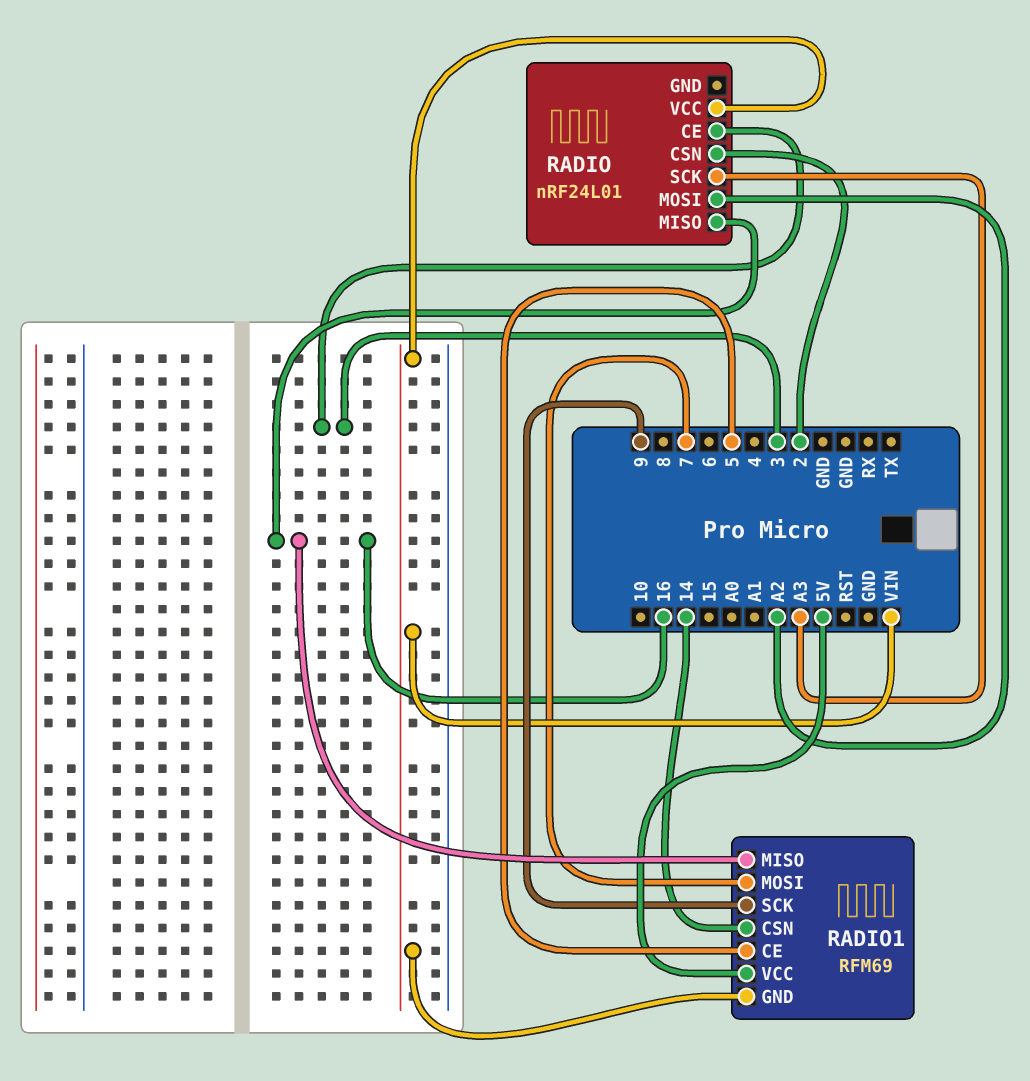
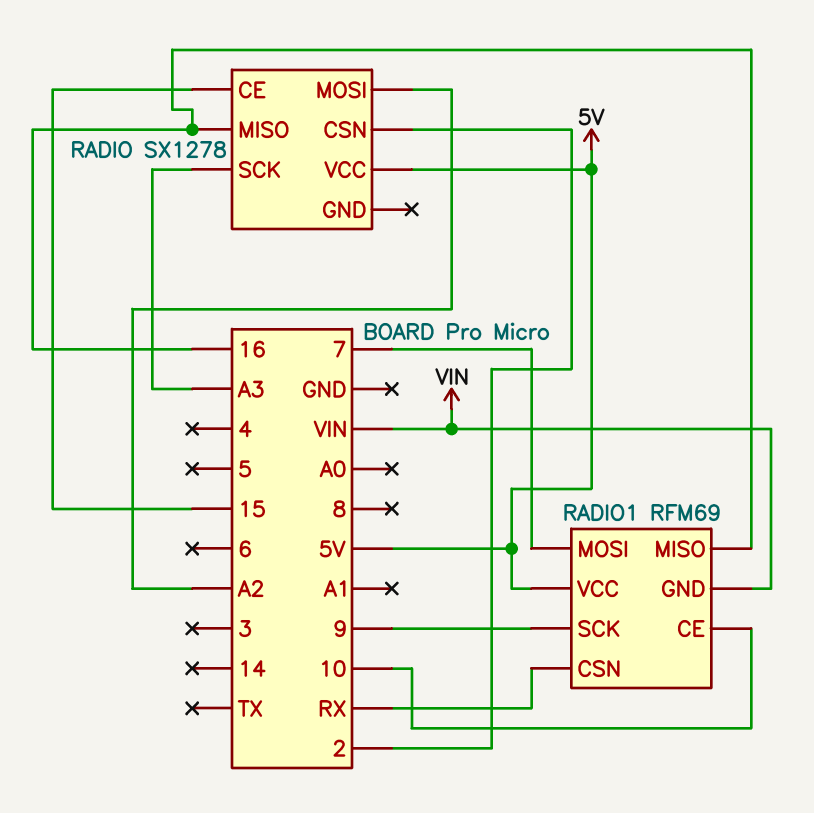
RADIO: nRF24L01 -> SX1278
RADIO pin CE: 3 -> 15
RADIO pin VCC: VIN -> 5V
RADIO1 pin CE: 5 -> 10
RADIO1 pin CSN: 14 -> RX

